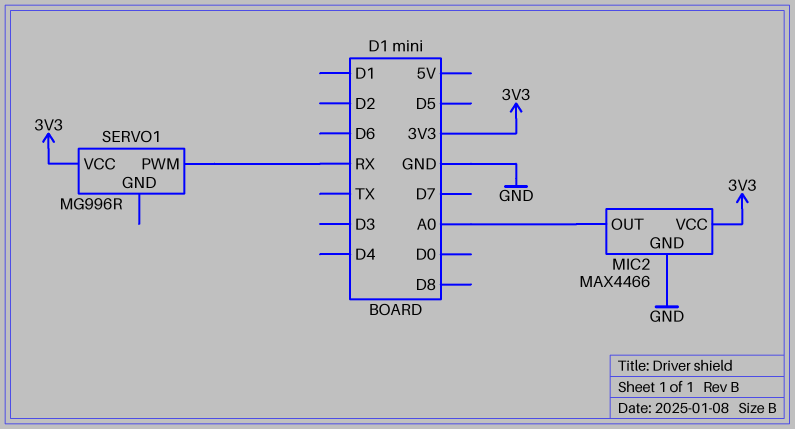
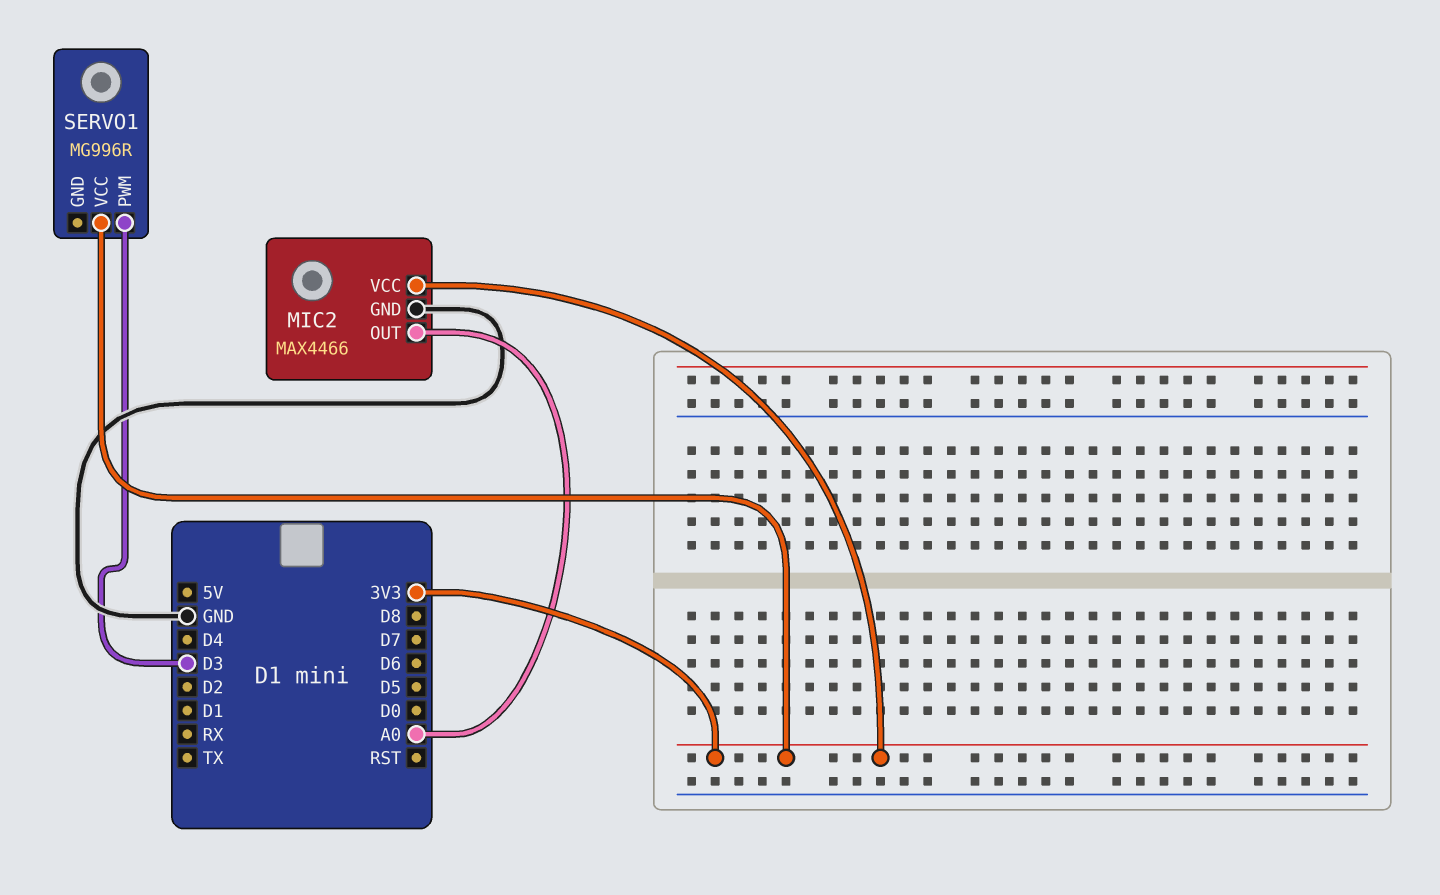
SERVO1 pin PWM: RX -> D3

